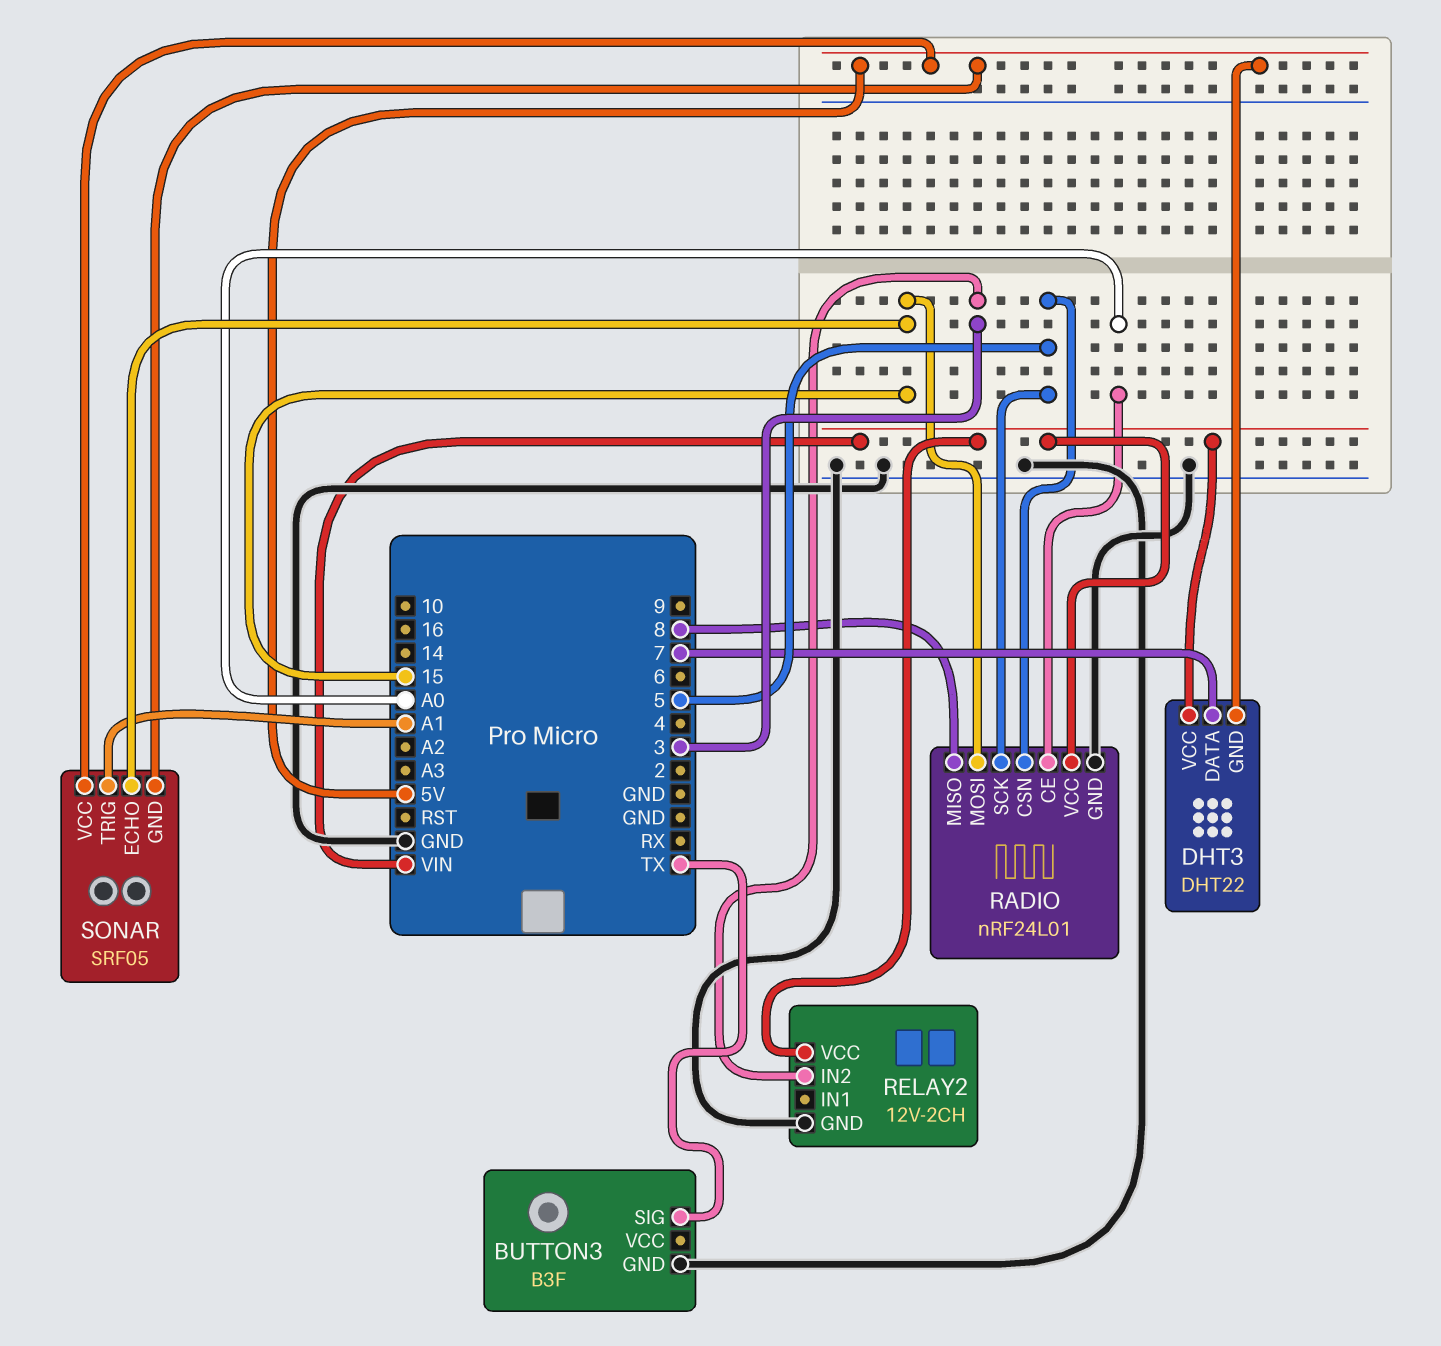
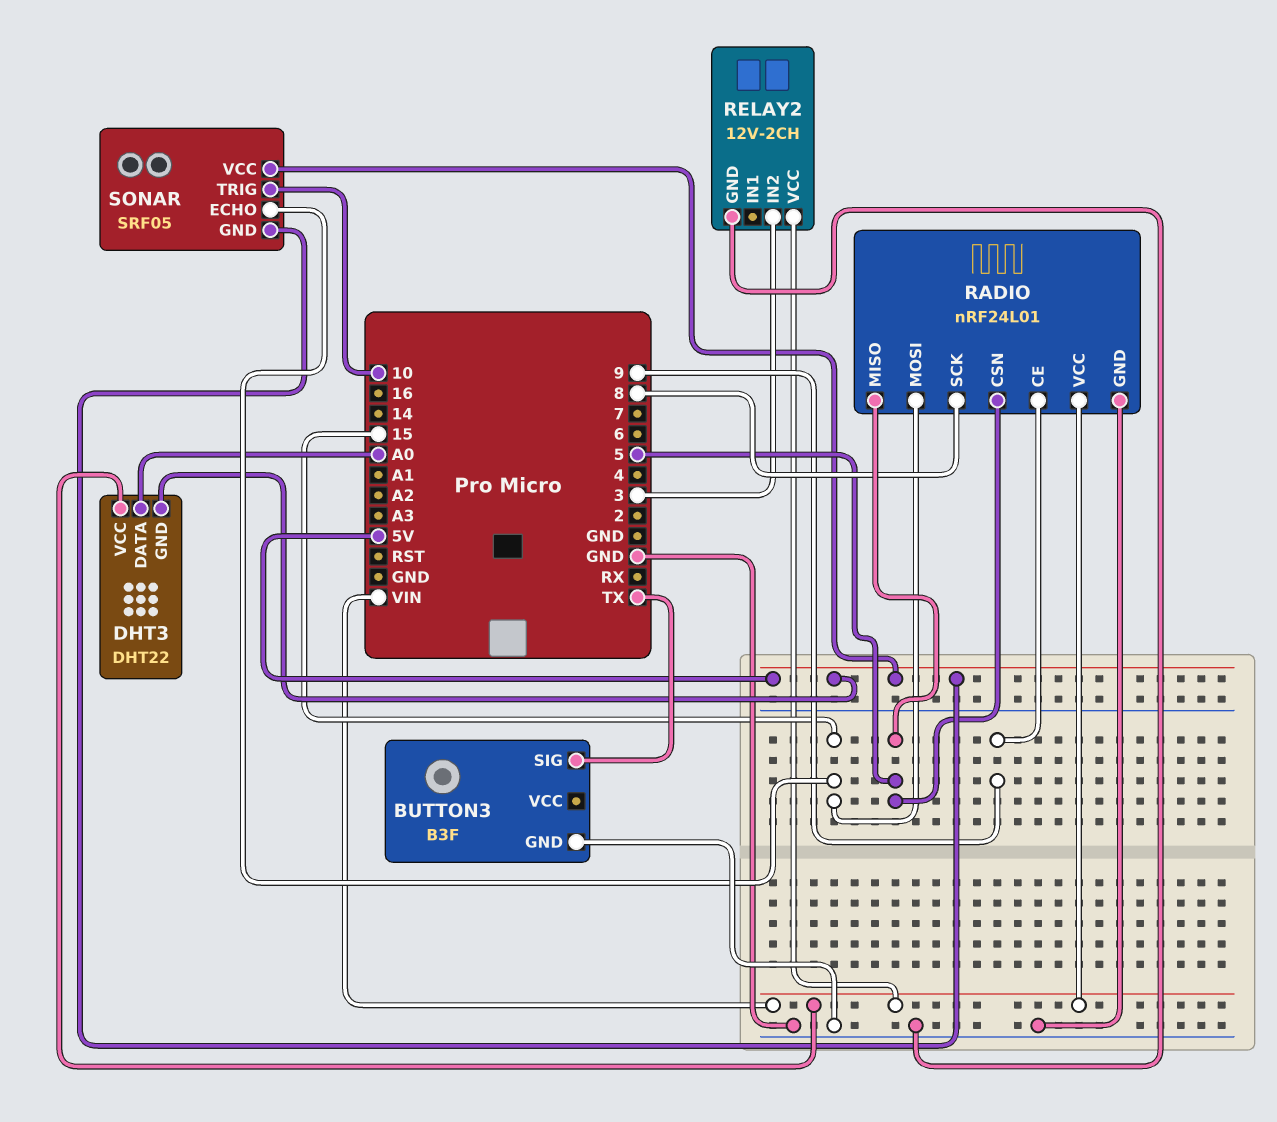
DHT3 pin DATA: 7 -> A0
RADIO pin CE: A0 -> 9
RADIO pin MISO: 8 -> 5
RADIO pin SCK: 5 -> 8
SONAR pin TRIG: A1 -> 10

